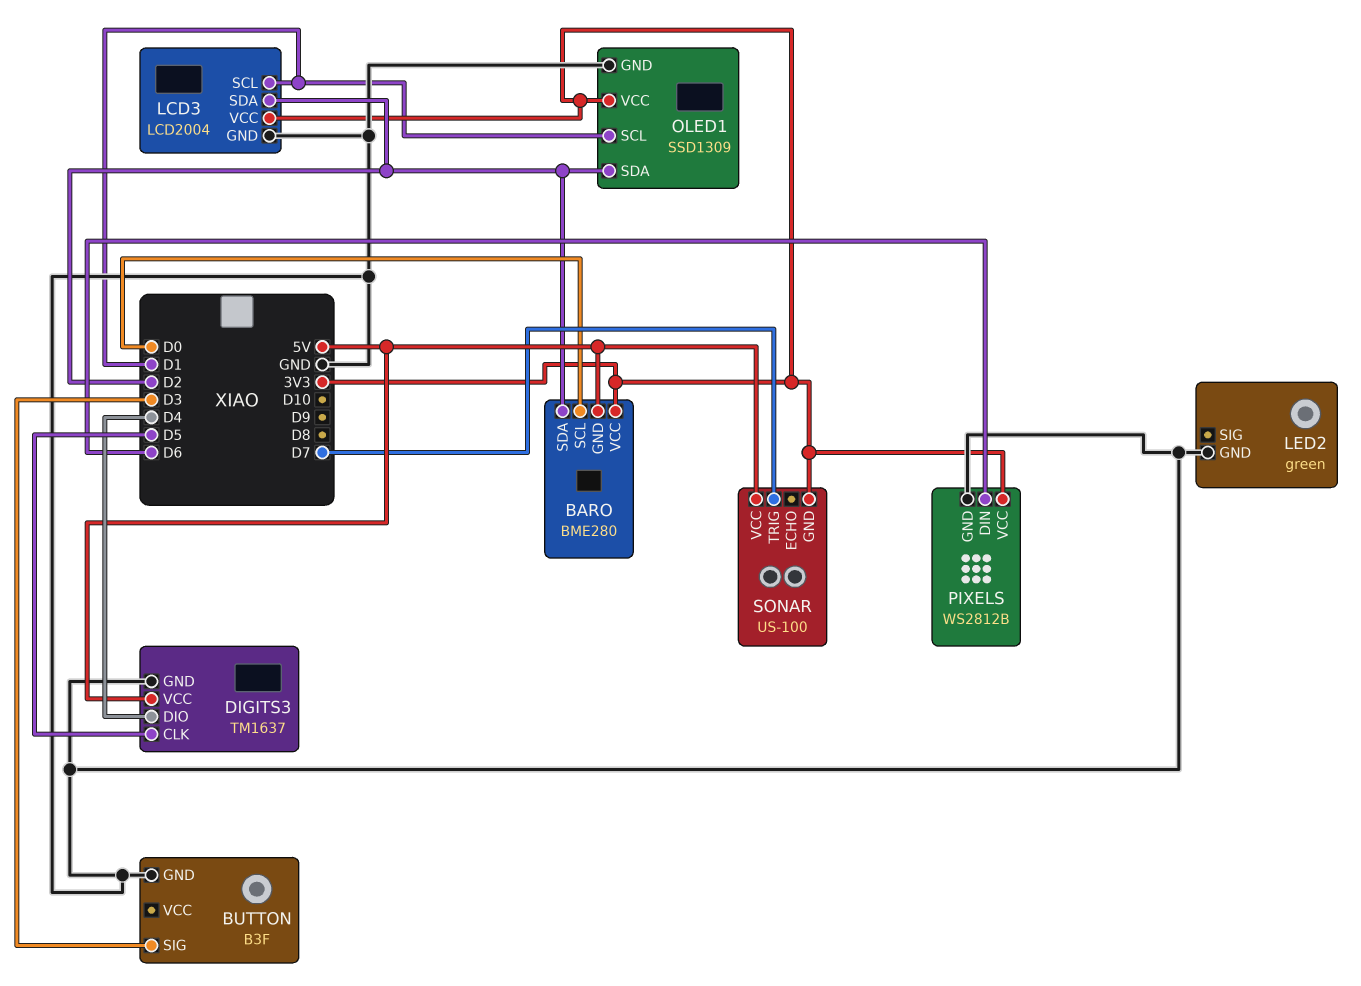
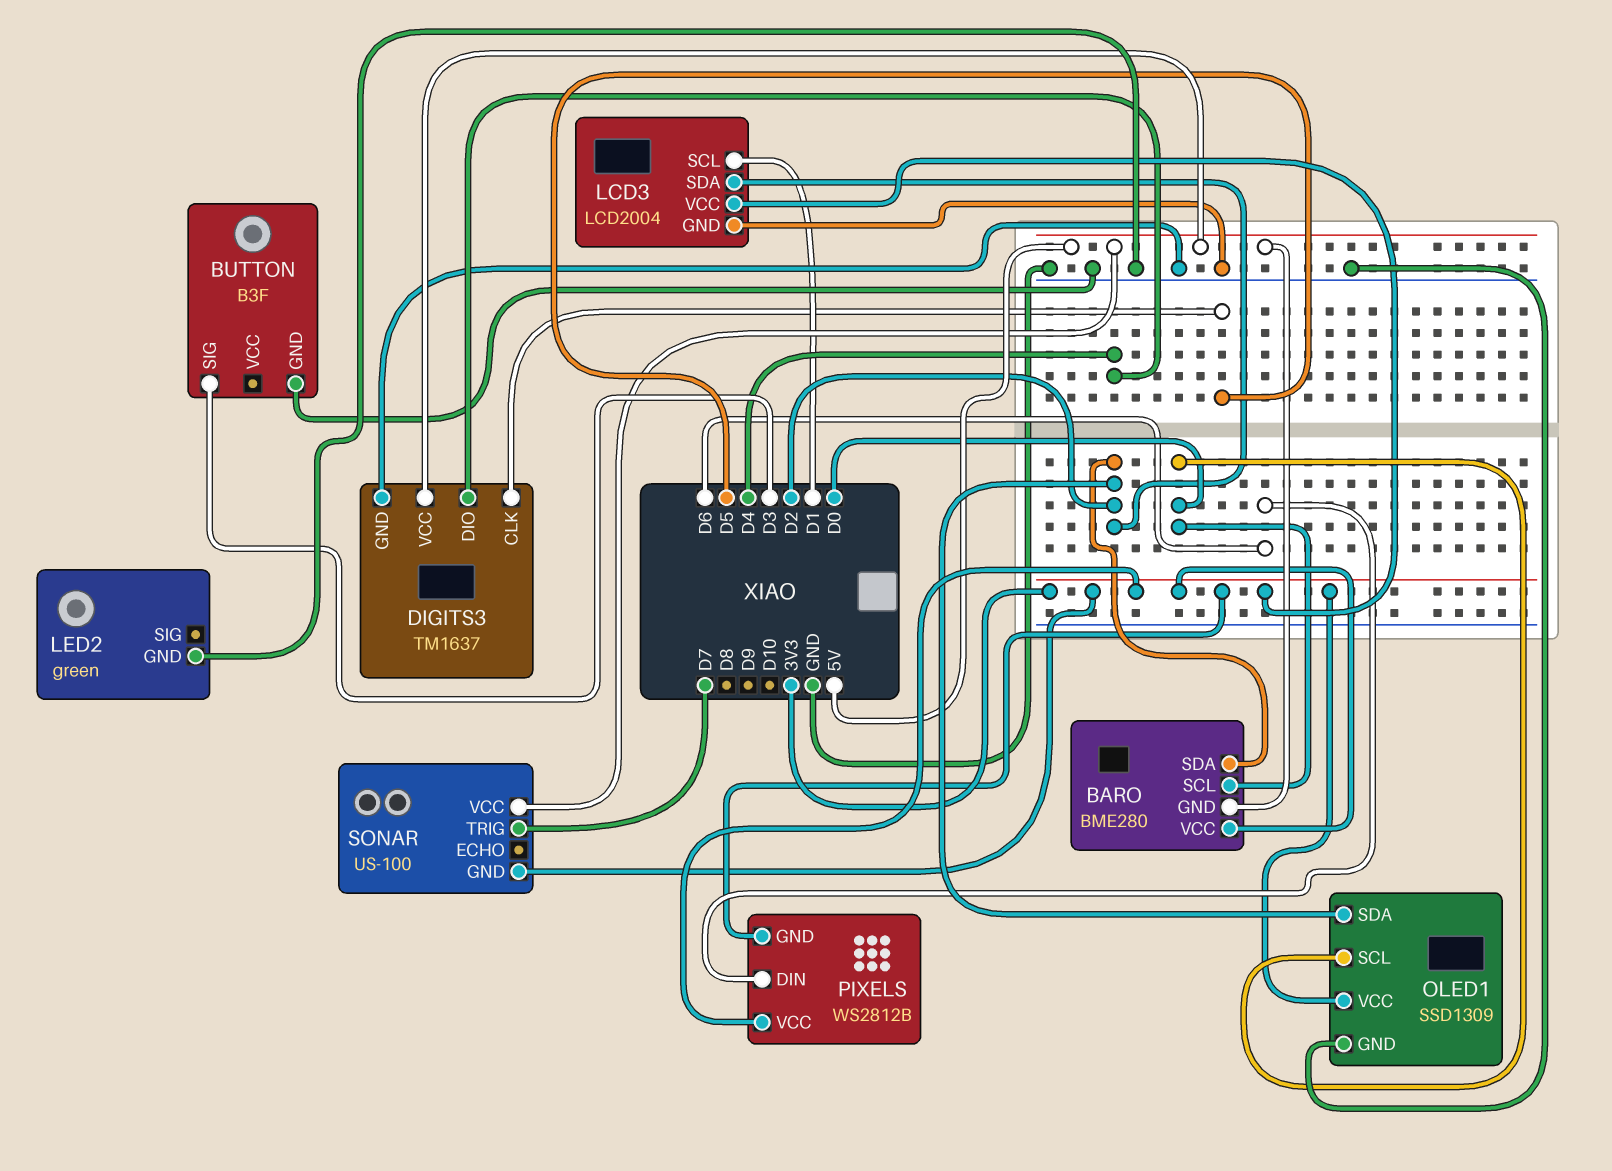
OLED1 pin SCL: D1 -> D0
PIXELS pin GND: GND -> 3V3

